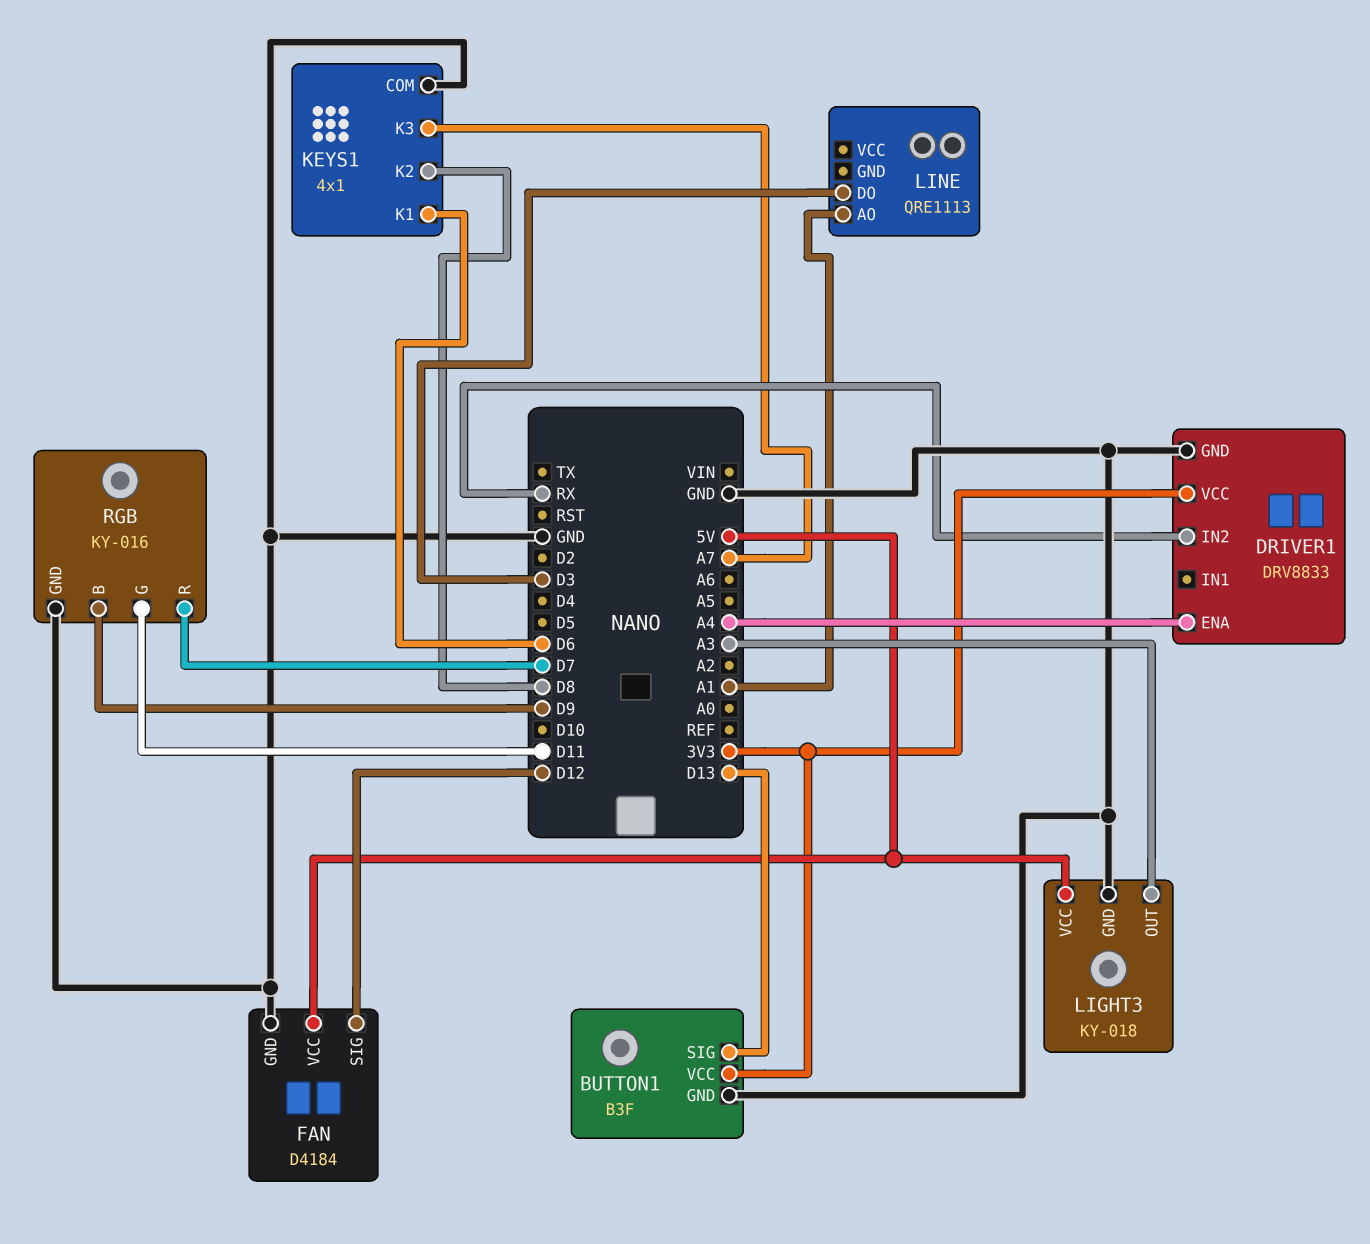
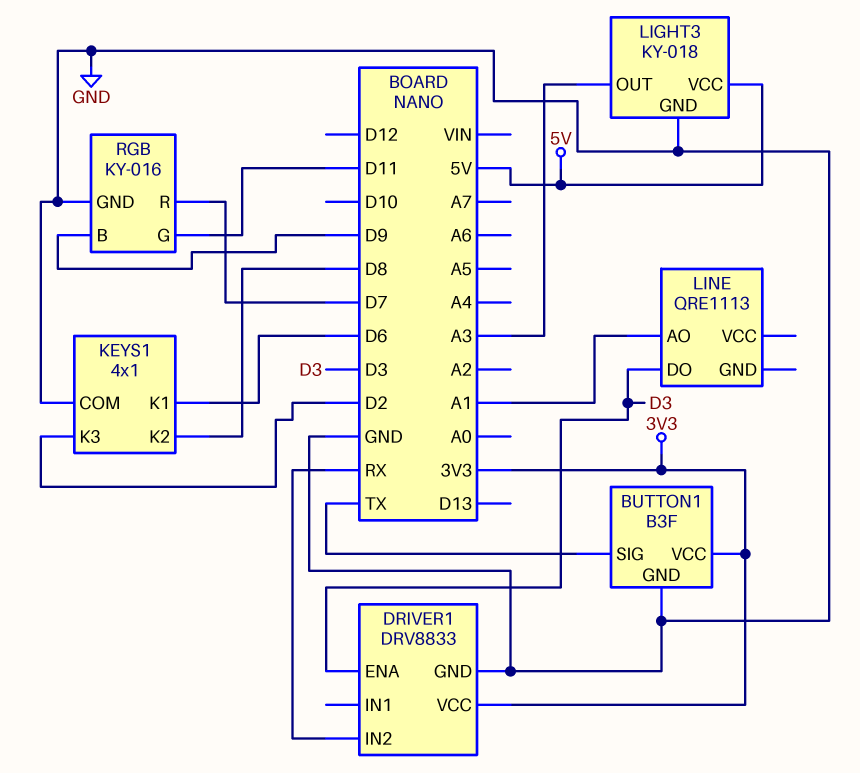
BUTTON1 pin SIG: D13 -> TX
DRIVER1 pin ENA: A4 -> D3
FAN: D4184 -> none
FAN pin GND: GND -> none
FAN pin SIG: D12 -> none
FAN pin VCC: 5V -> none
KEYS1 pin K3: A7 -> D2

